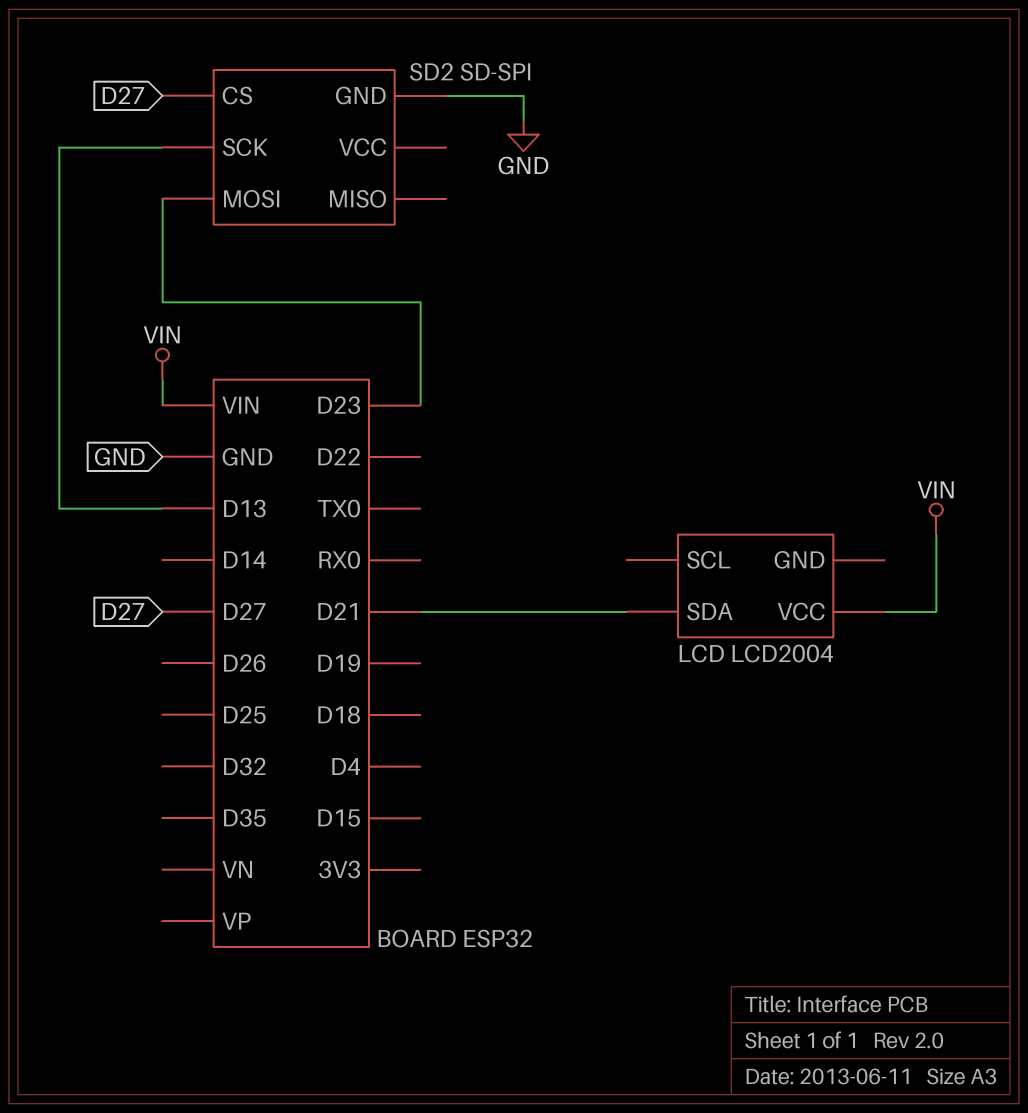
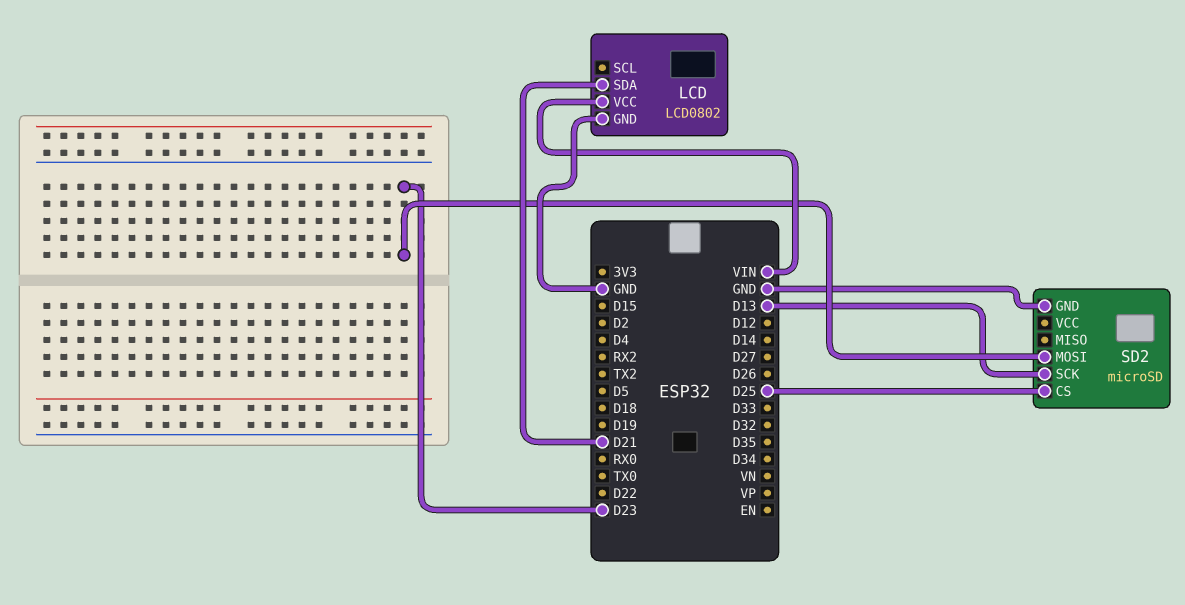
LCD: LCD2004 -> LCD0802
LCD pin GND: none -> GND
SD2: SD-SPI -> microSD
SD2 pin CS: D27 -> D25

